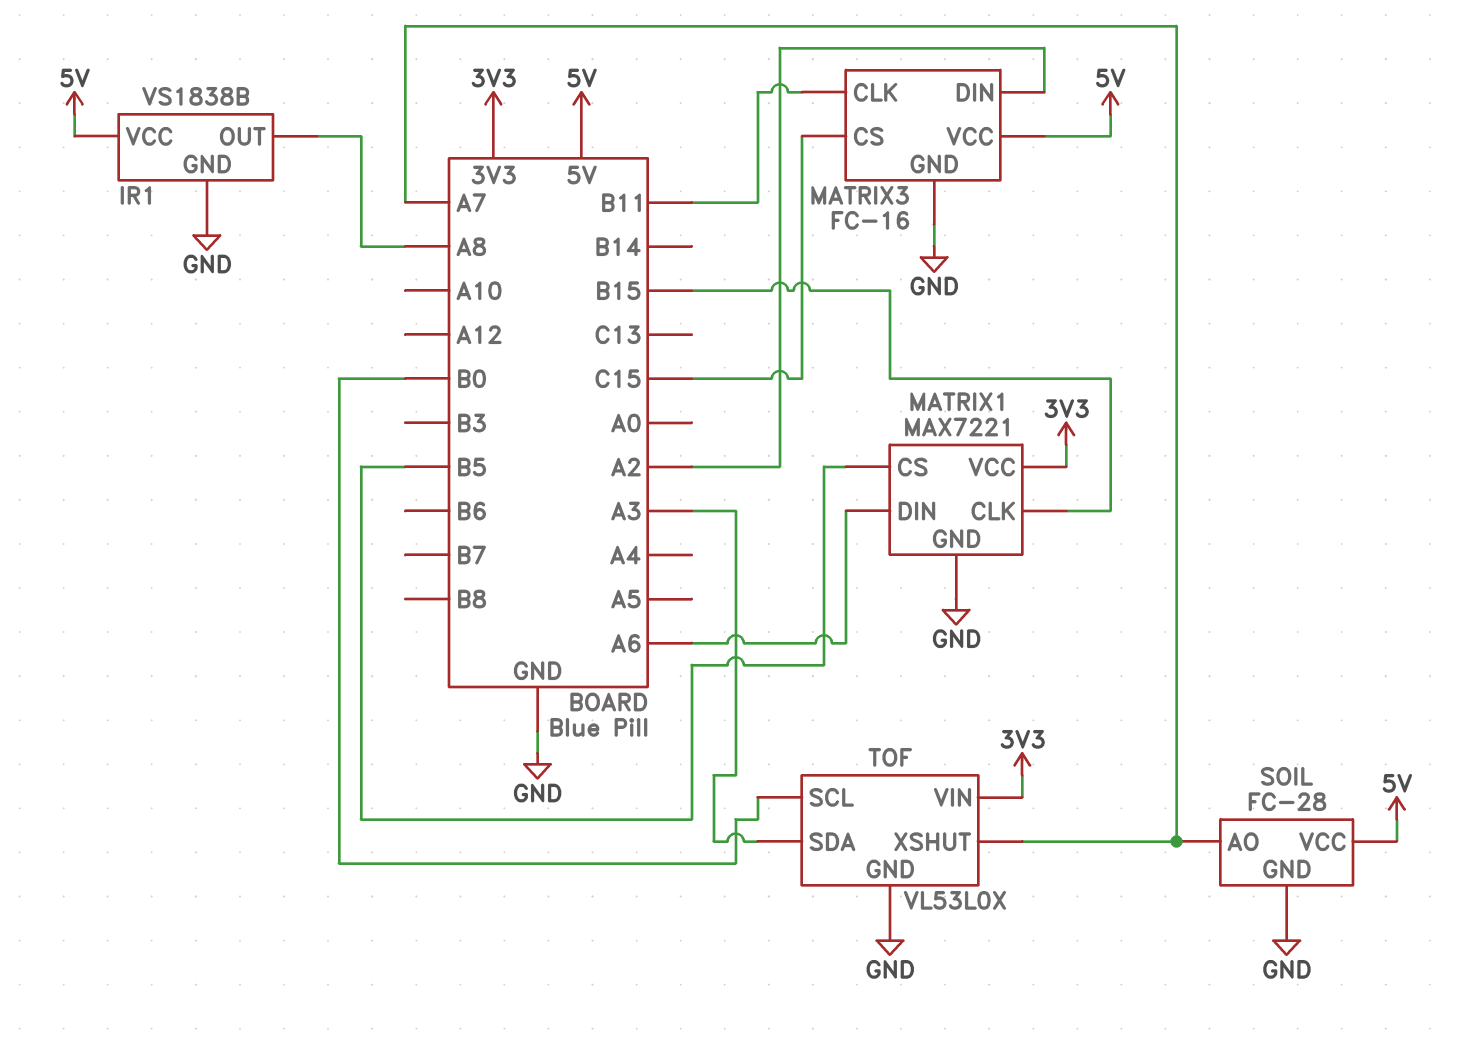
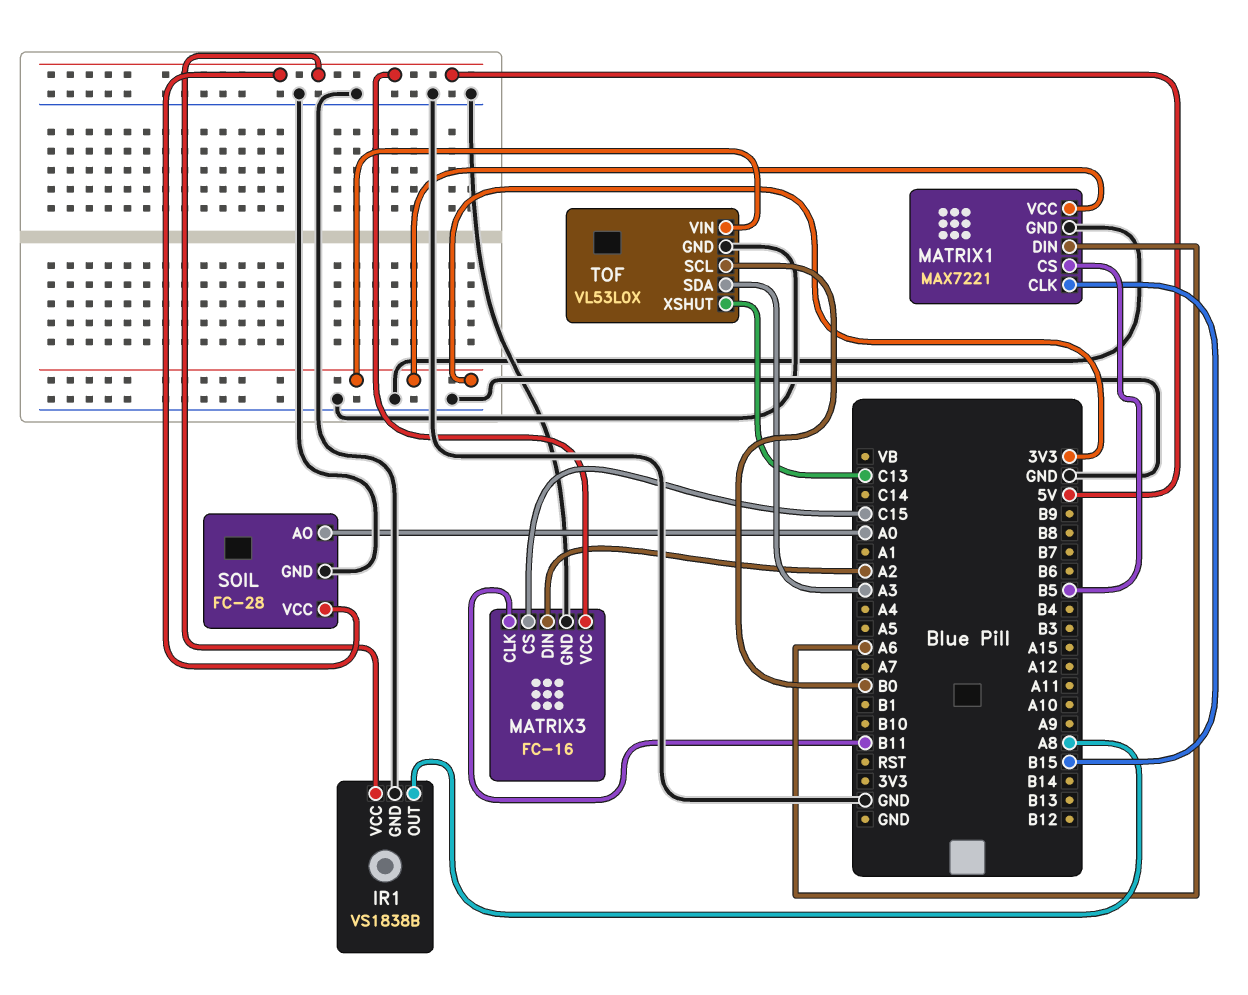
SOIL pin AO: A7 -> A0
TOF pin XSHUT: A7 -> C13

